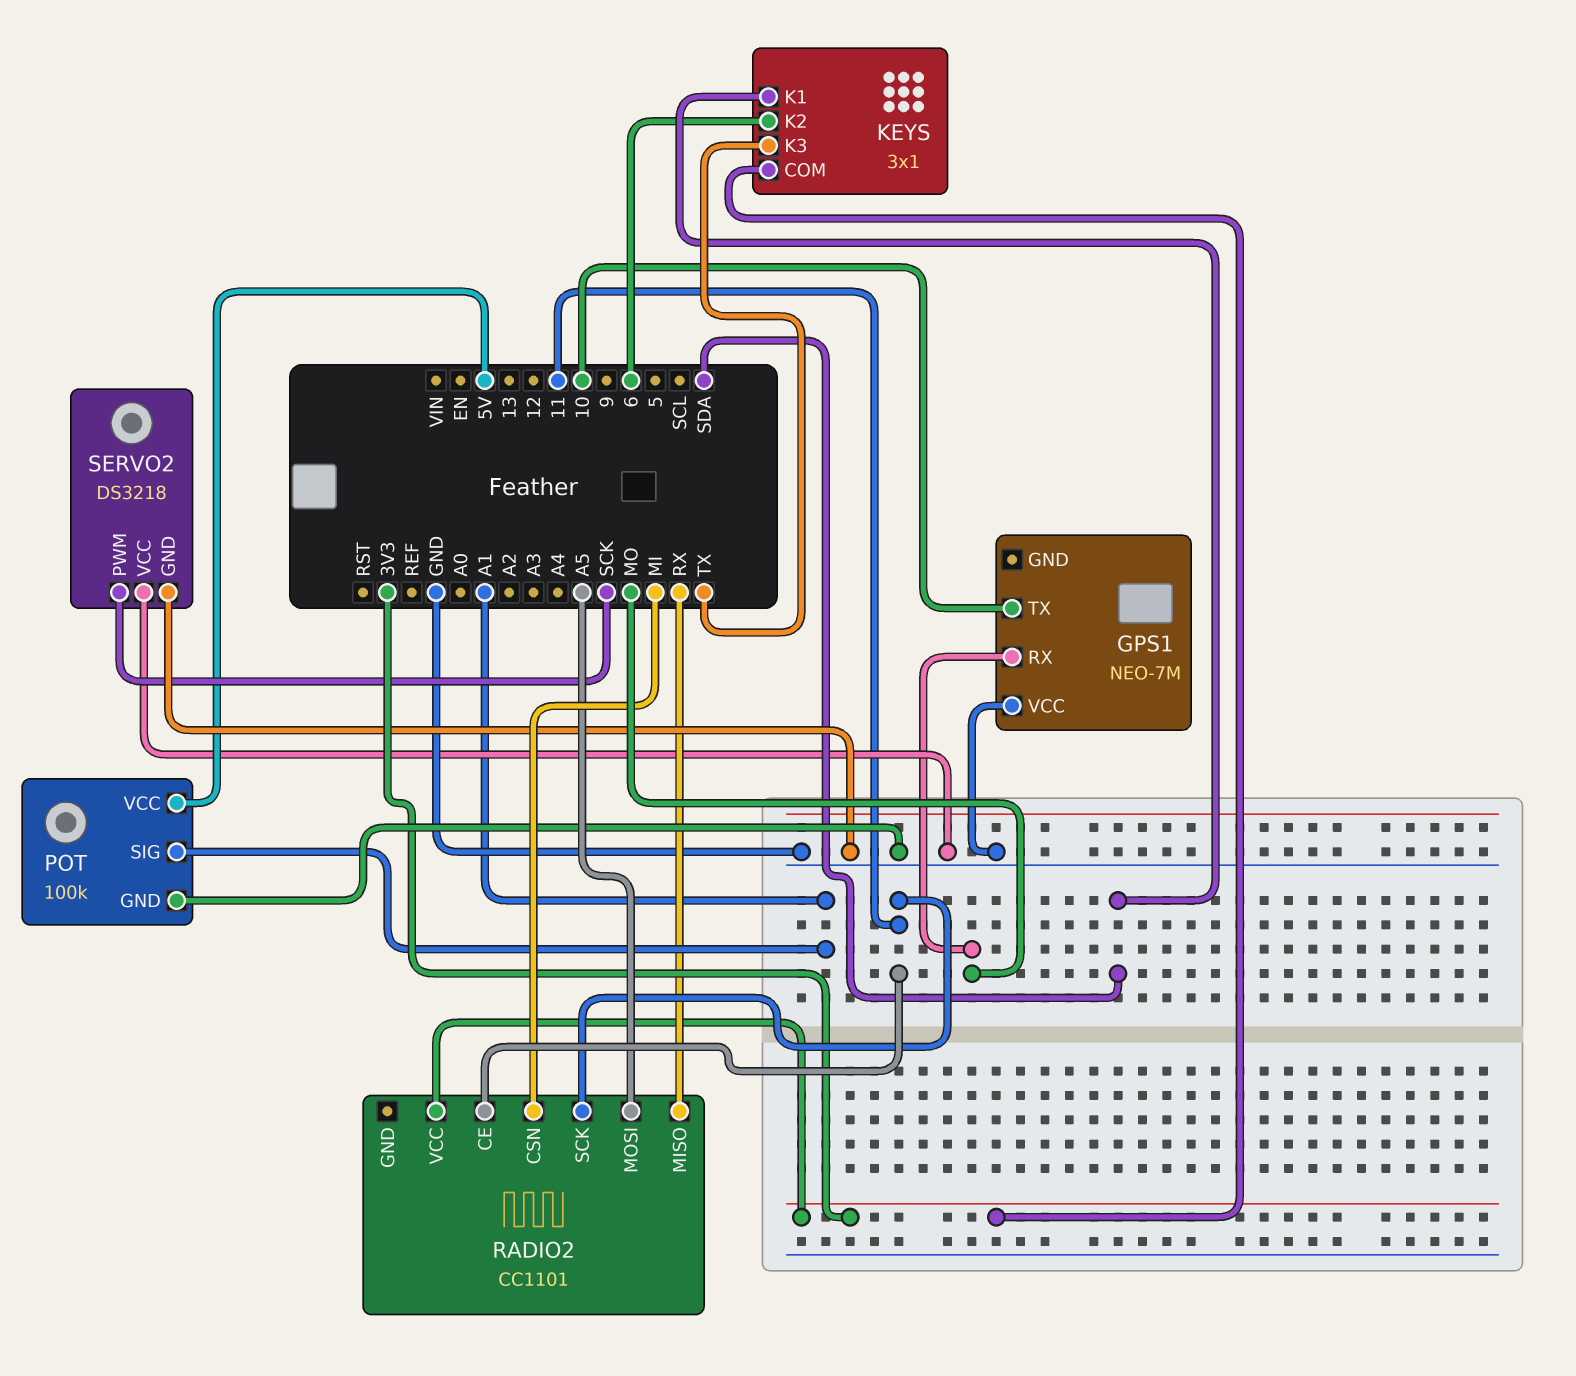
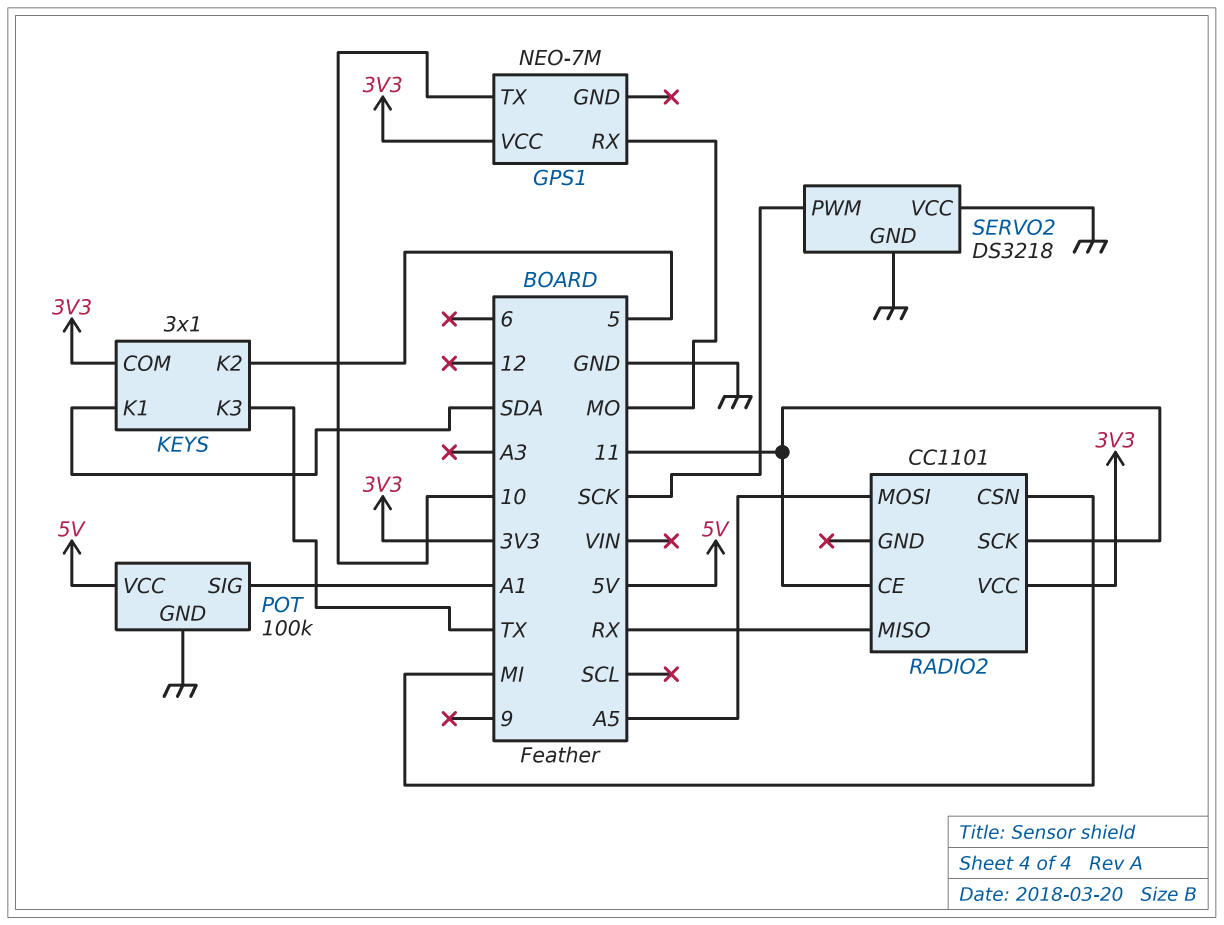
GPS1 pin VCC: GND -> 3V3
KEYS pin K2: 6 -> 5

